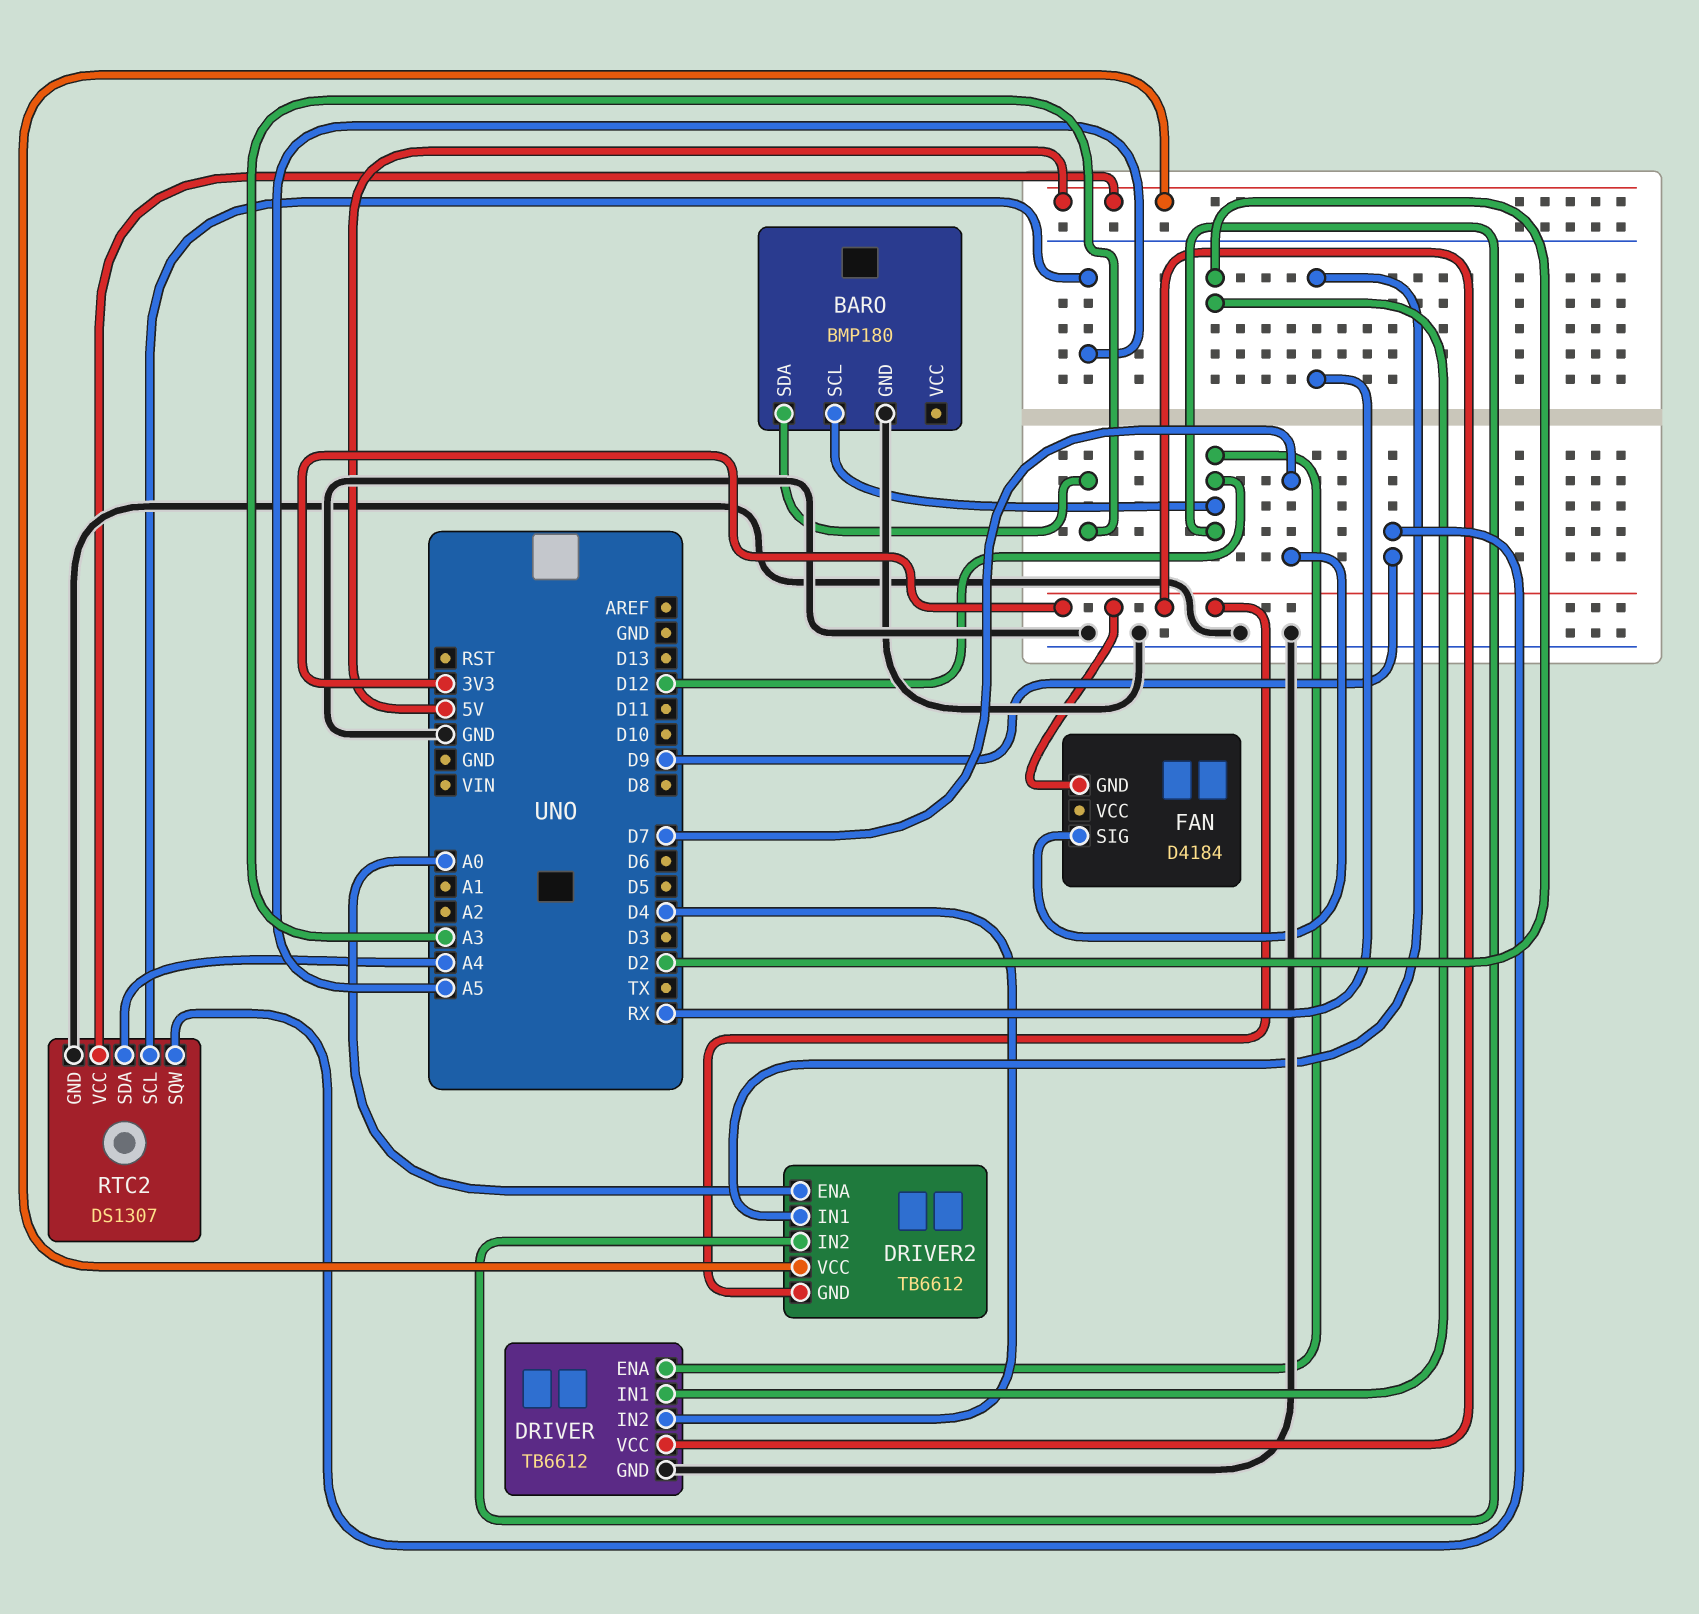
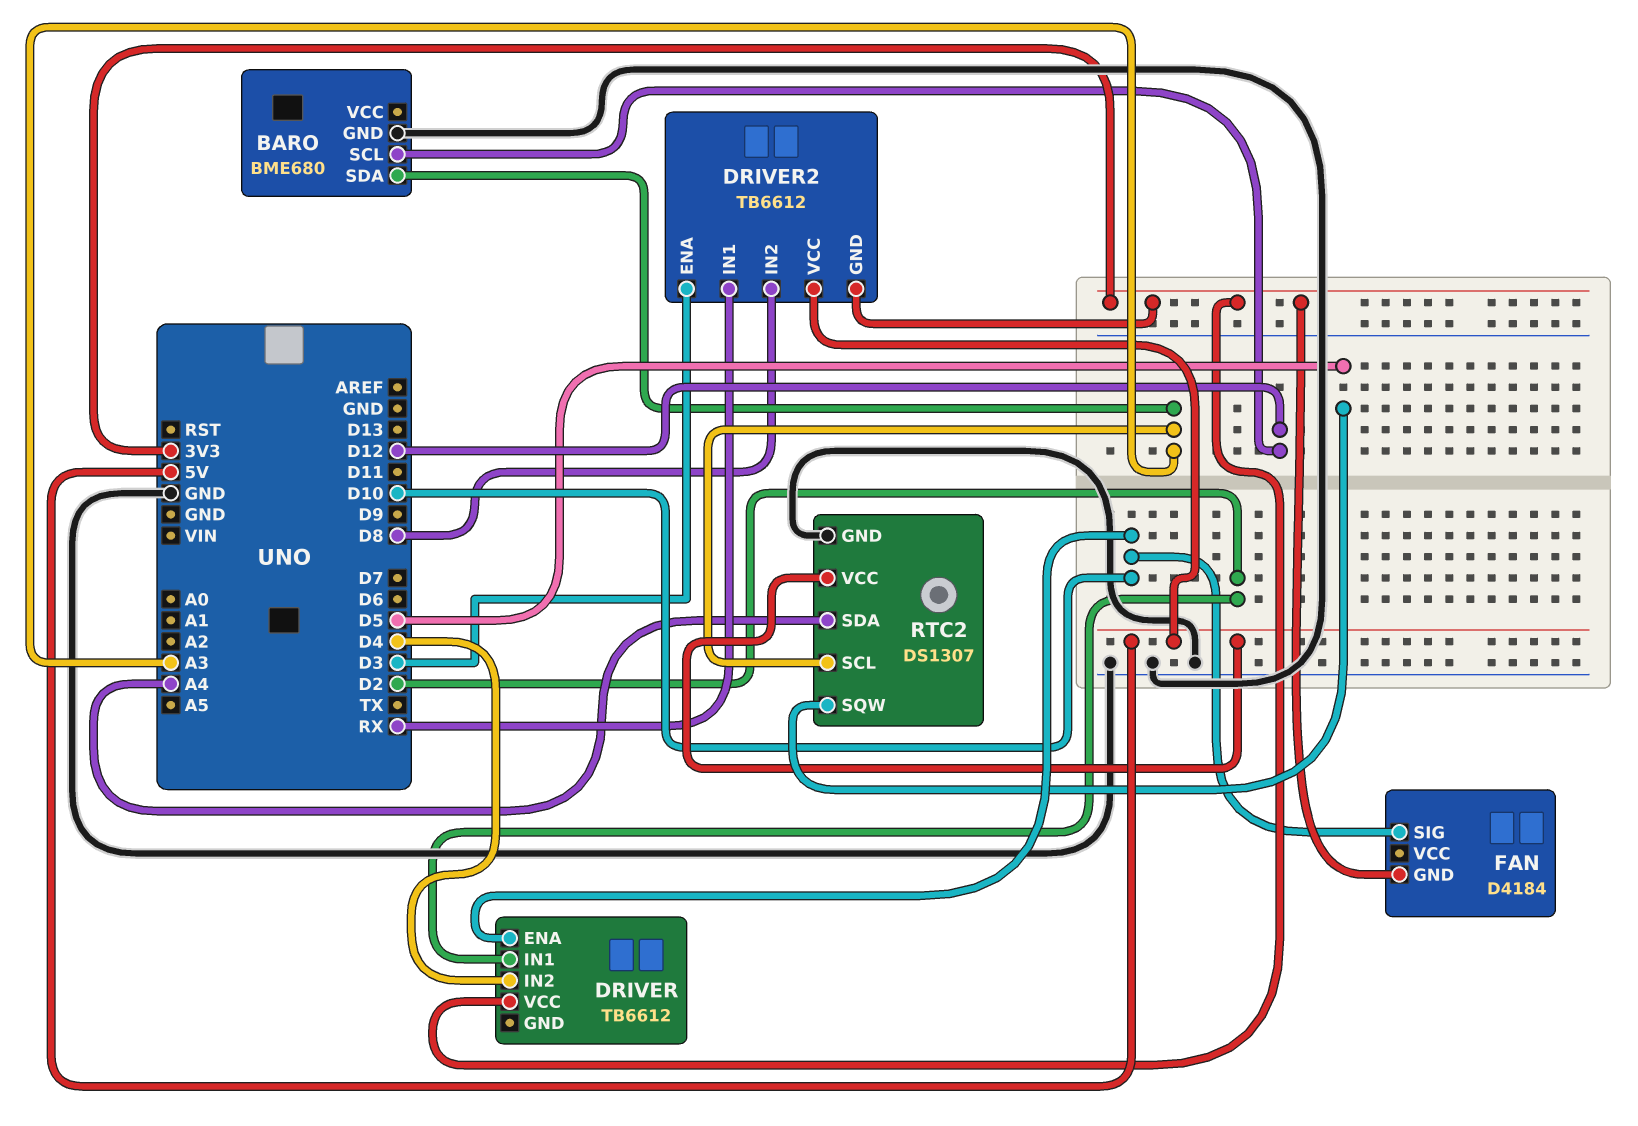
BARO: BMP180 -> BME680
DRIVER pin ENA: D12 -> D10
DRIVER pin GND: GND -> none
DRIVER2 pin ENA: A0 -> D3
DRIVER2 pin IN2: D12 -> D8
FAN pin SIG: D7 -> D10
RTC2 pin SCL: A5 -> A3
RTC2 pin SQW: D9 -> D5

